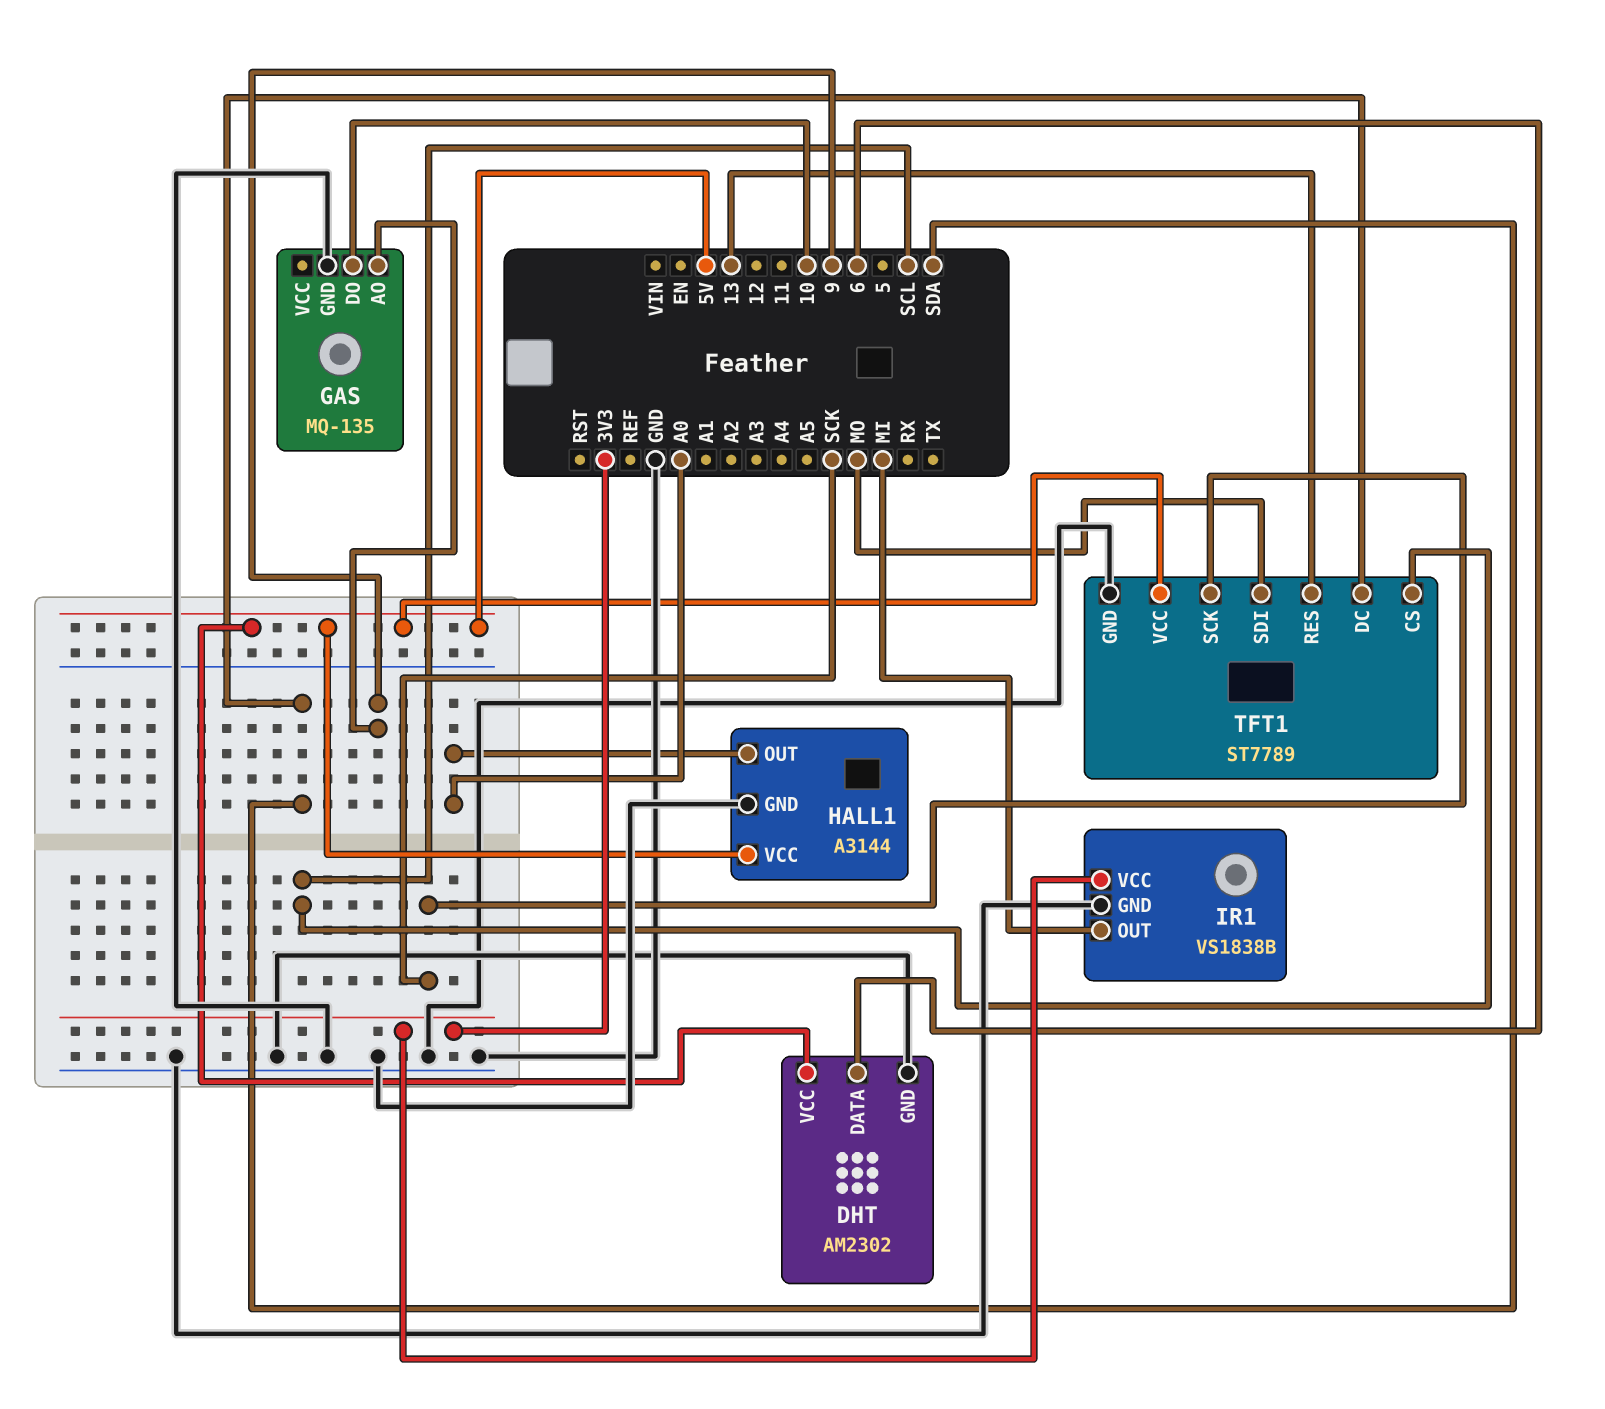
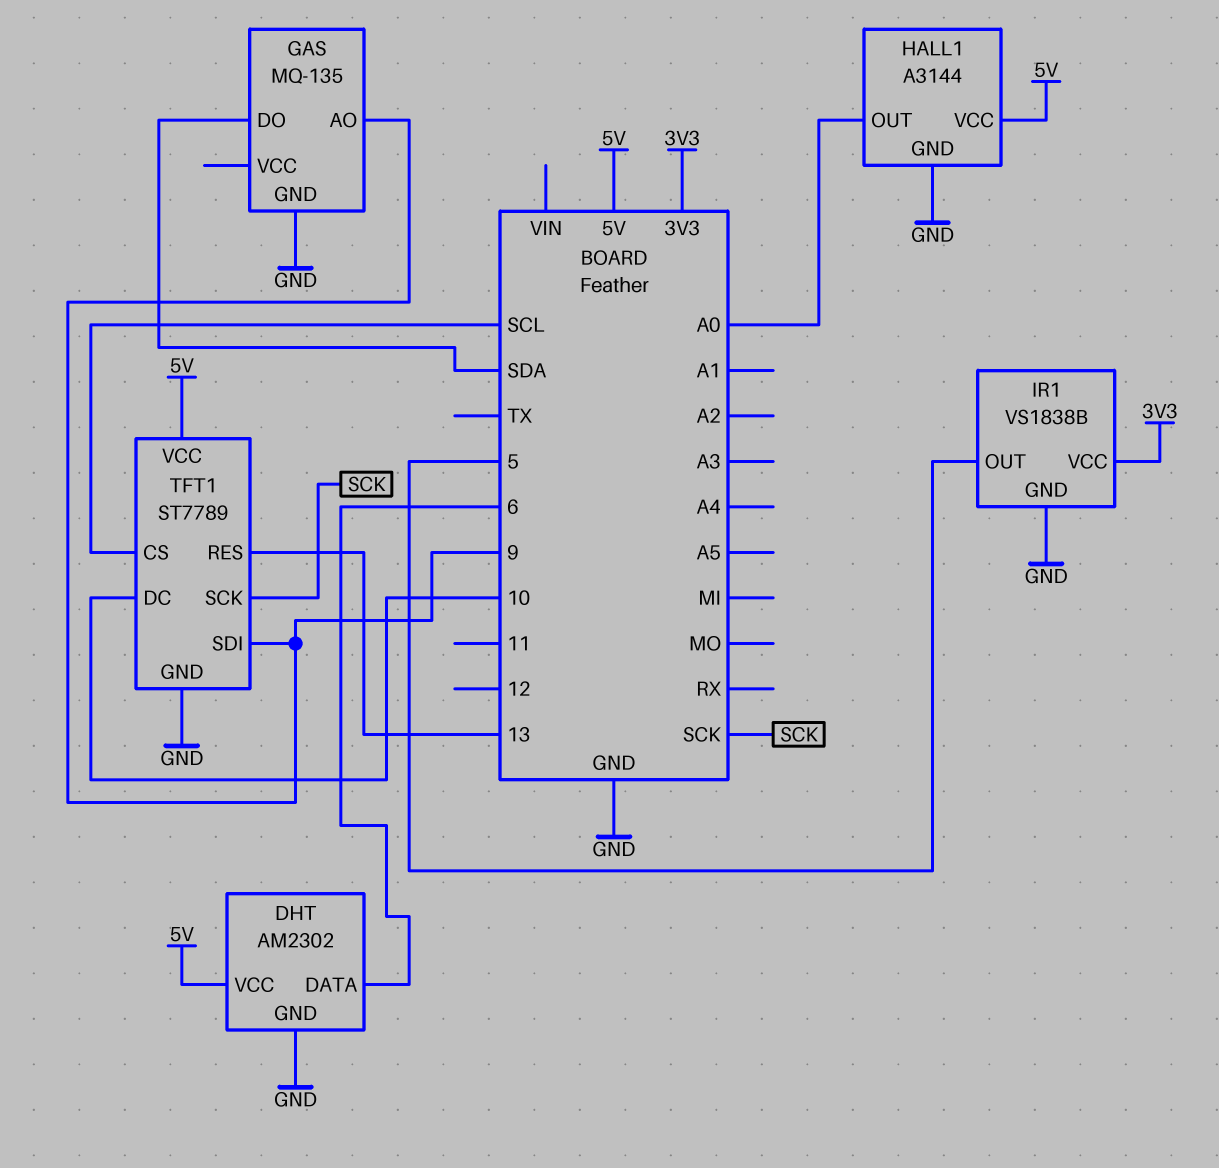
GAS pin DO: 10 -> SDA
IR1 pin OUT: MI -> 5
TFT1 pin DC: SDA -> 10
TFT1 pin SDI: MO -> 9

